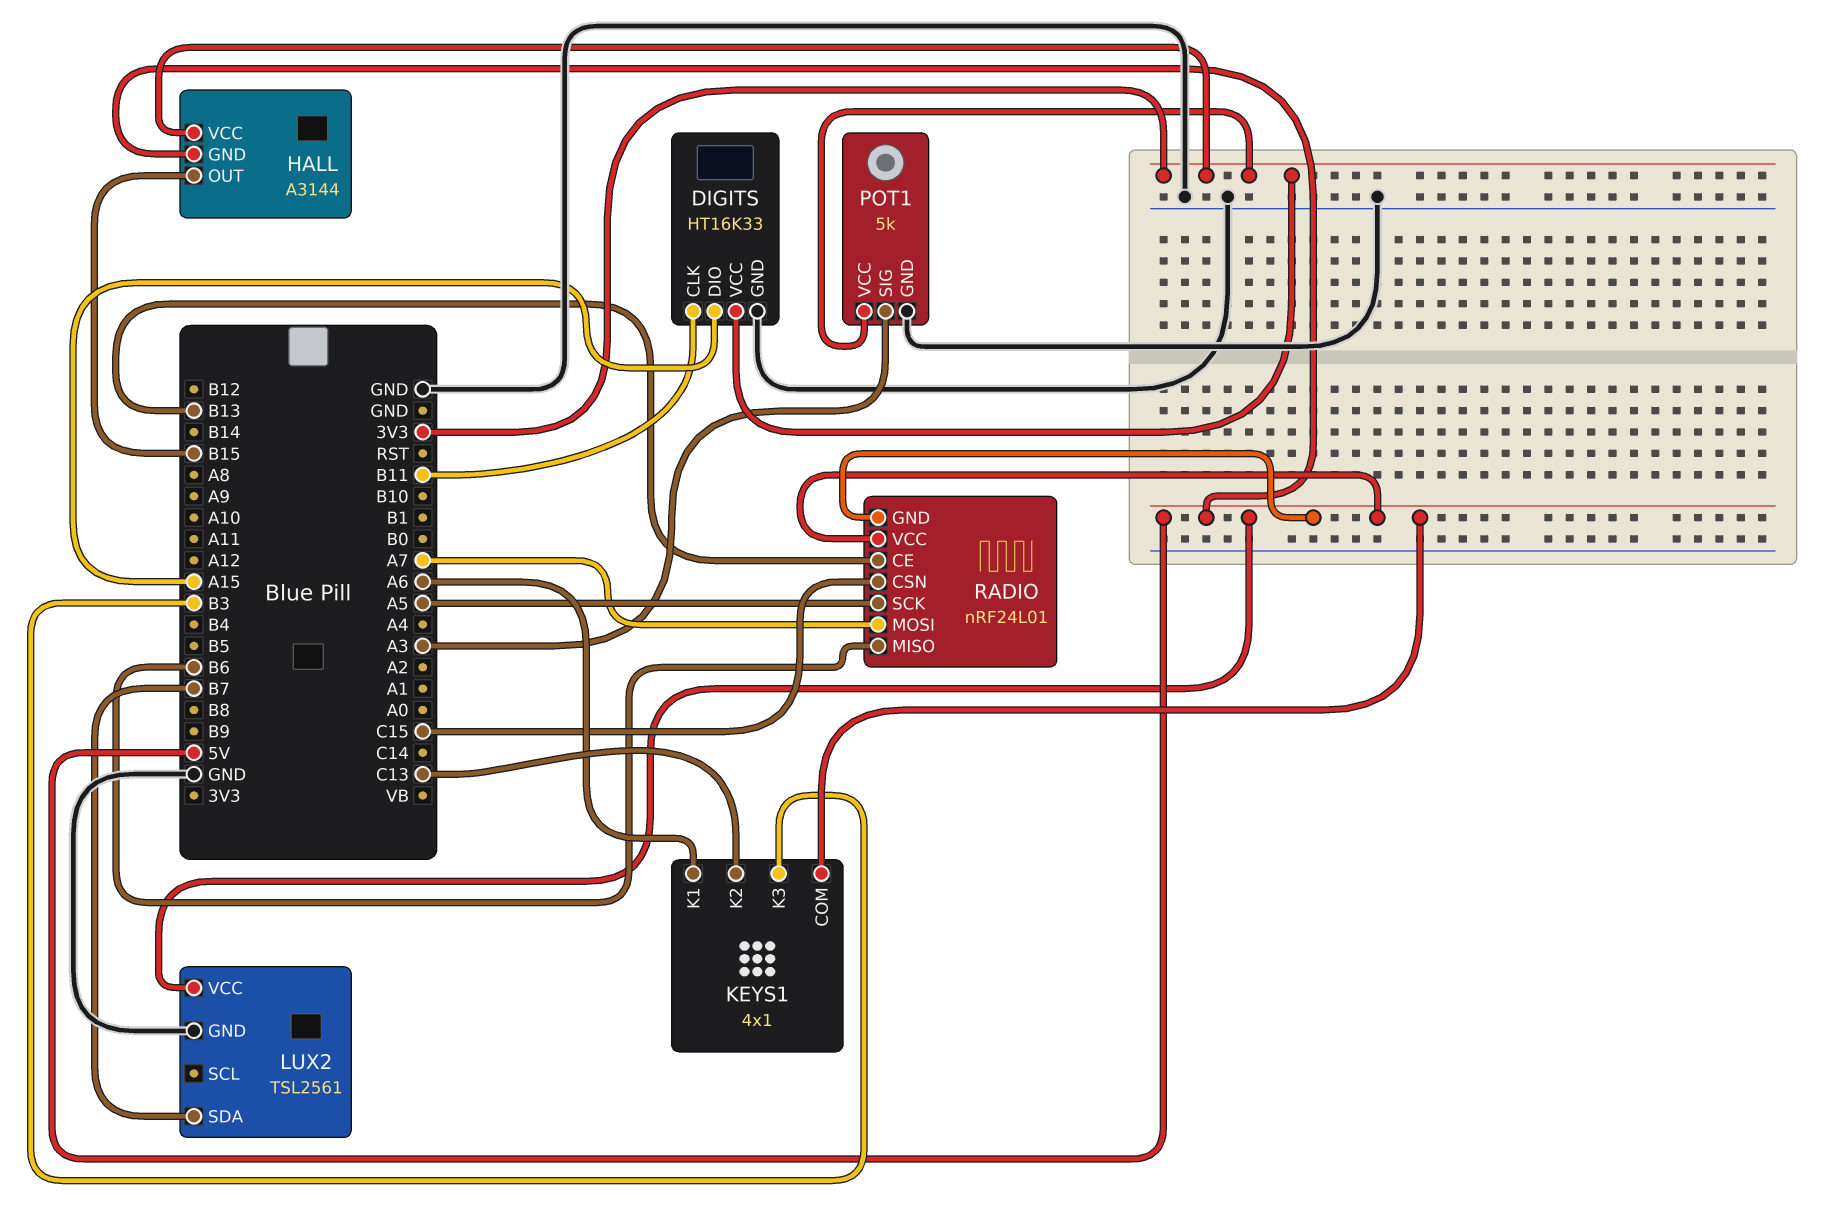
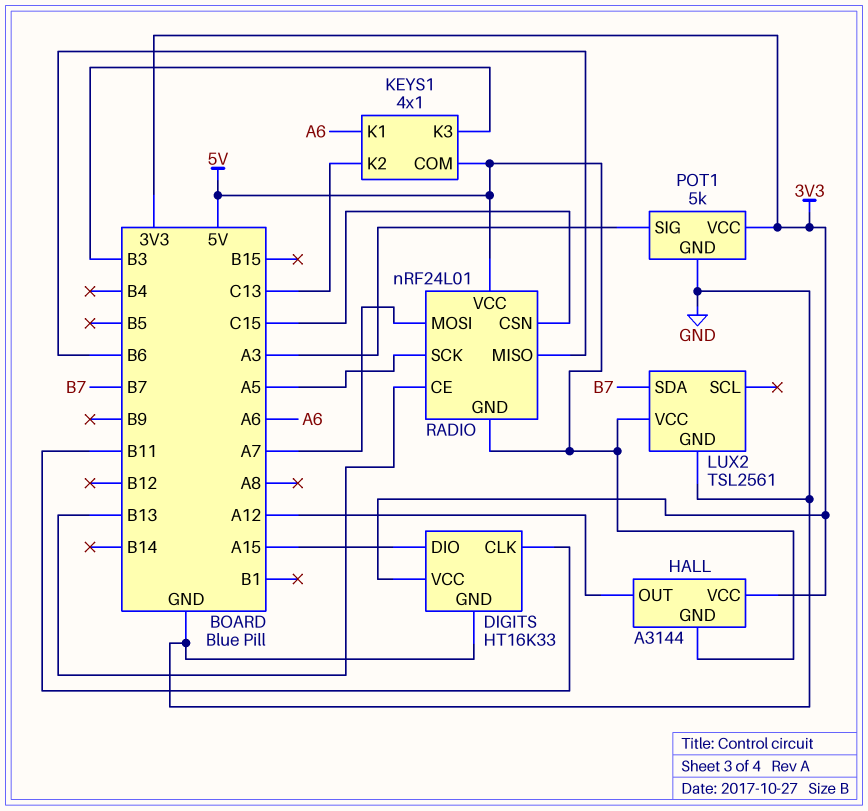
HALL pin OUT: B15 -> A12

